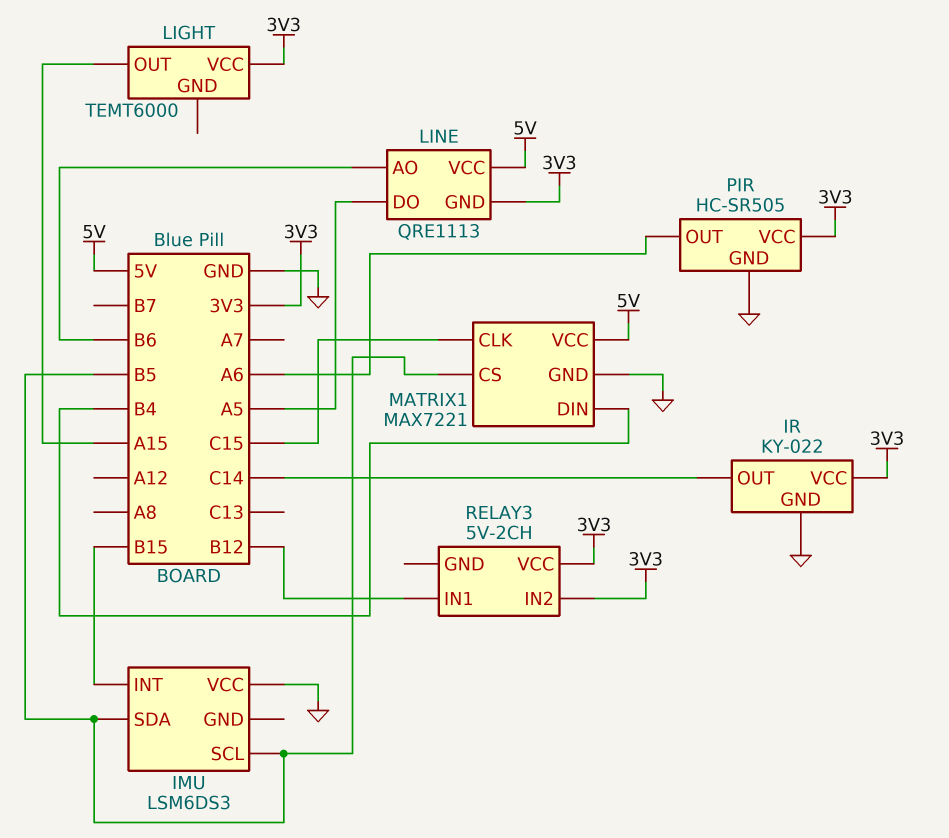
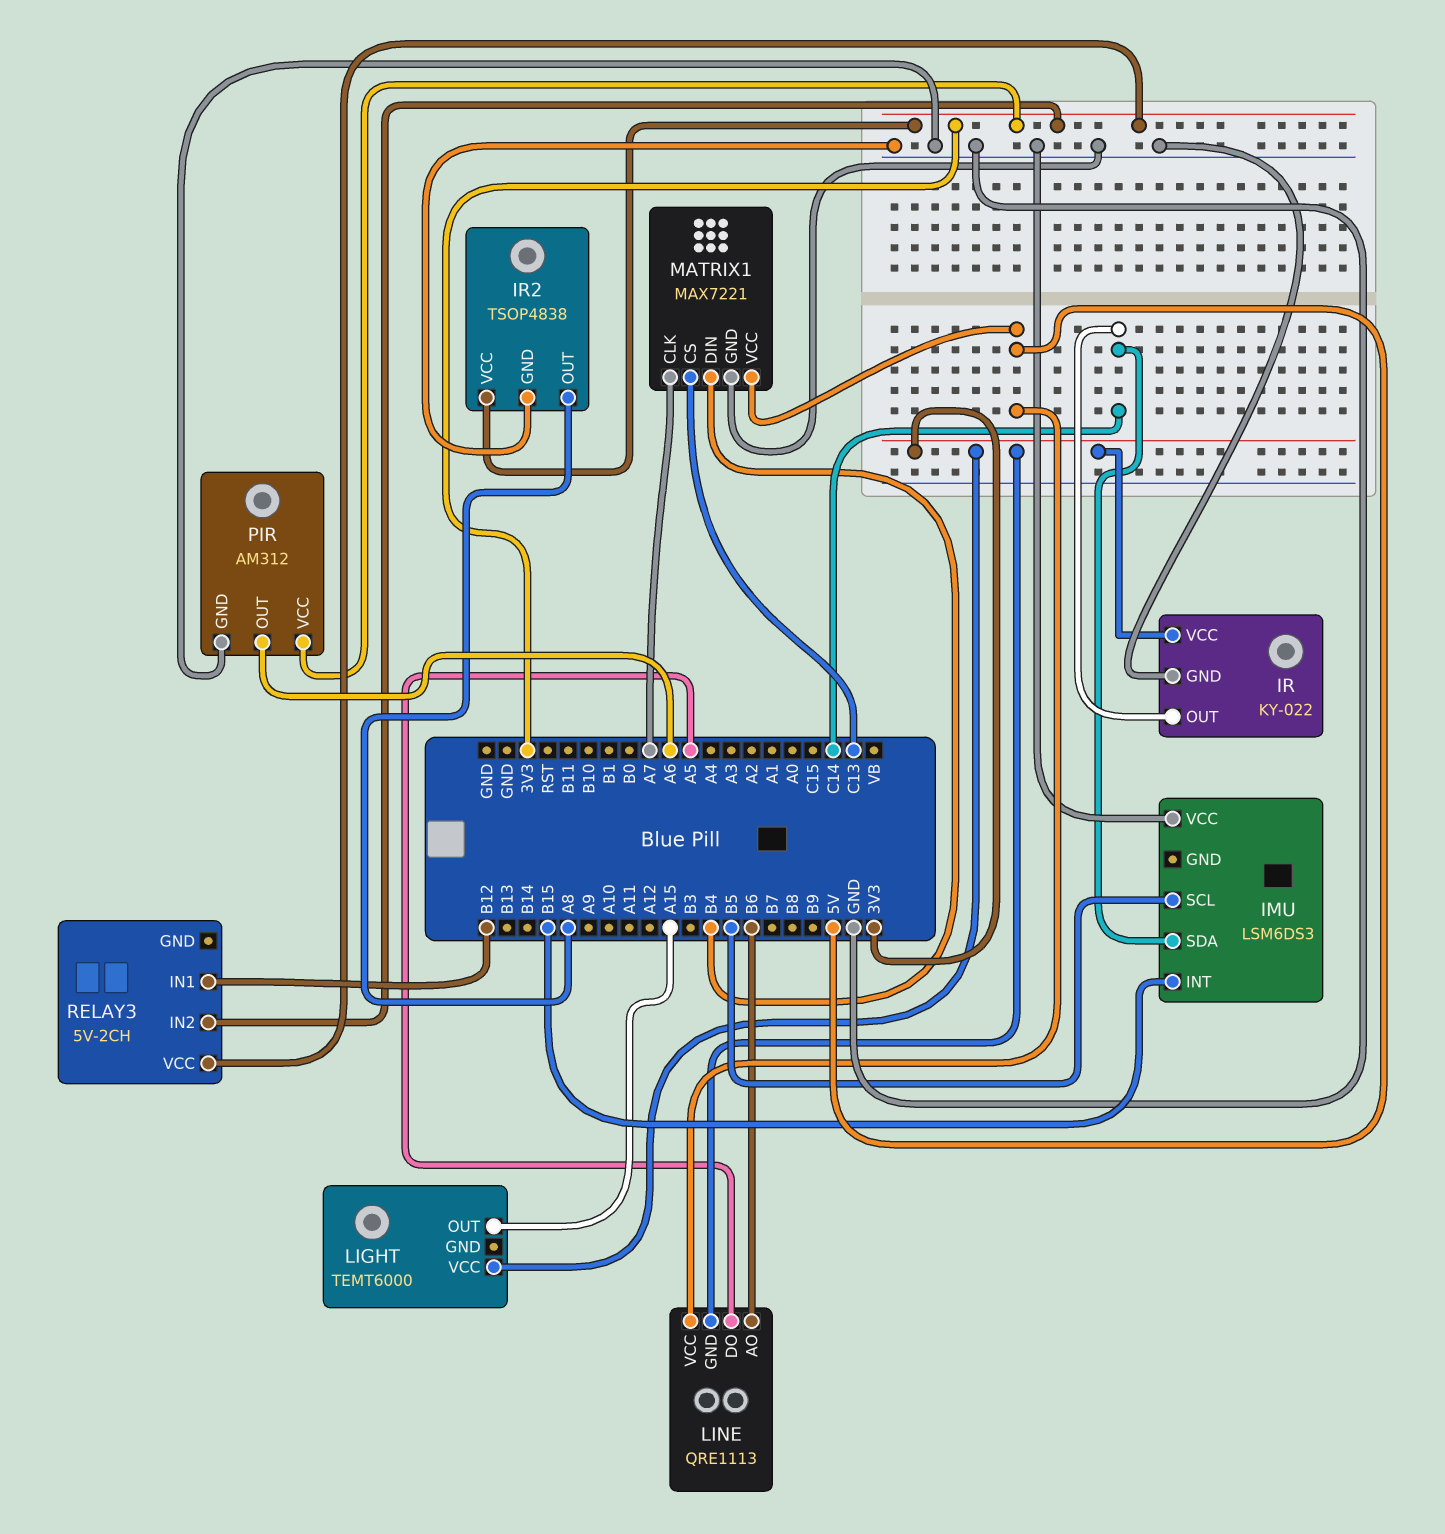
IMU pin SDA: B5 -> C14
IR2: none -> TSOP4838
IR2 pin GND: none -> GND
IR2 pin OUT: none -> A8
IR2 pin VCC: none -> 3V3
MATRIX1 pin CLK: C15 -> A7
MATRIX1 pin CS: B5 -> C13
PIR: HC-SR505 -> AM312

